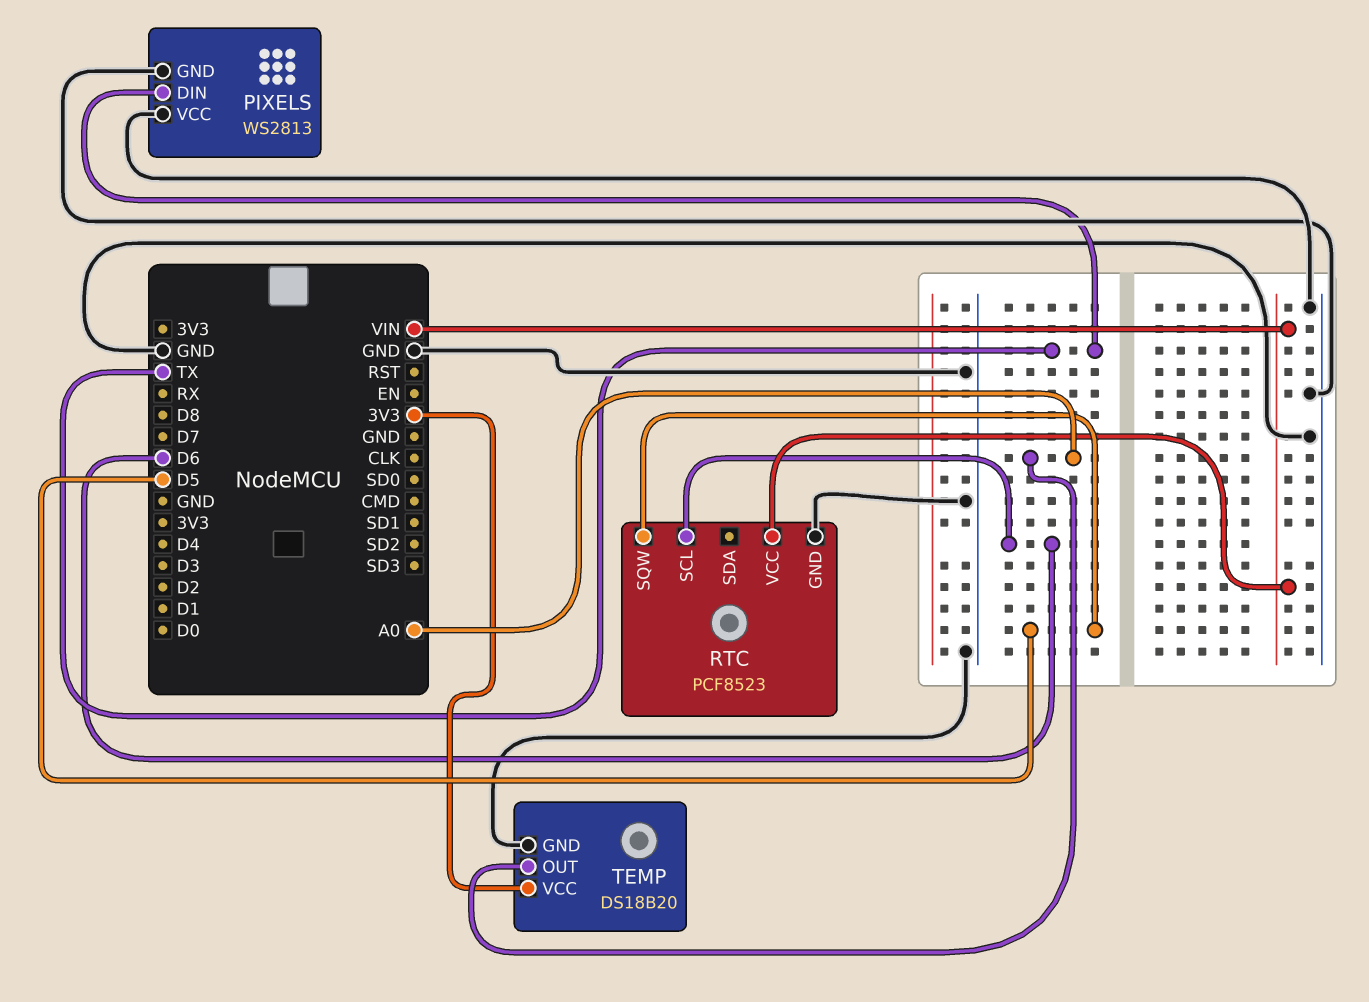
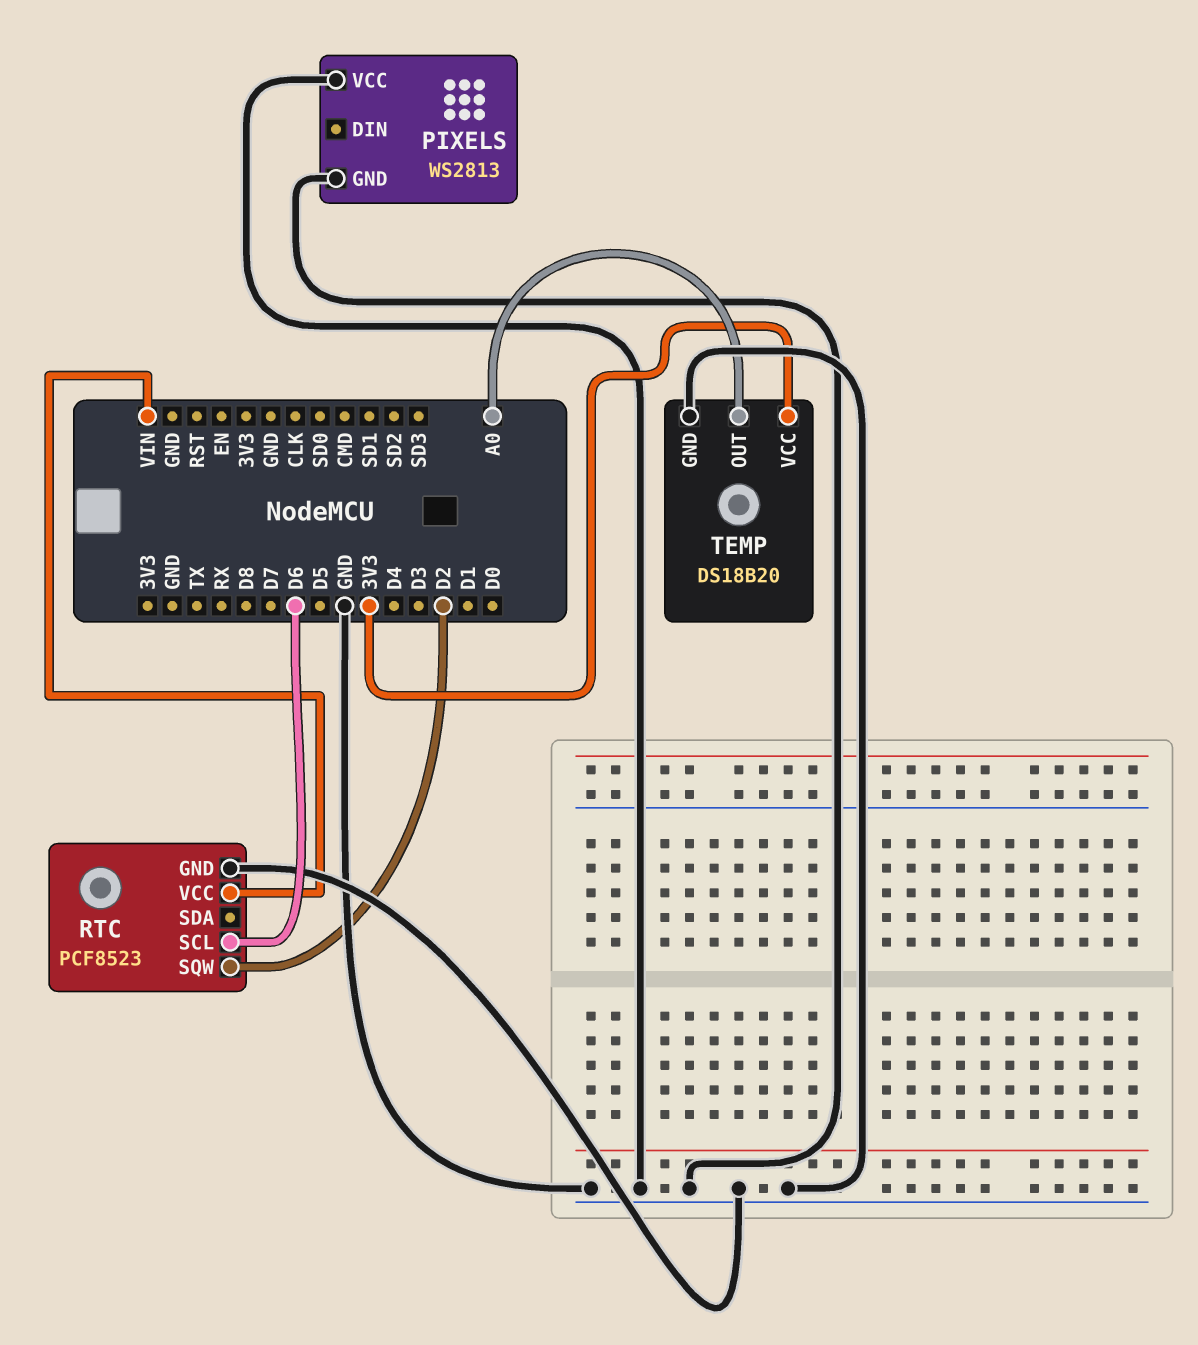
PIXELS pin DIN: TX -> none
RTC pin SQW: D5 -> D2

